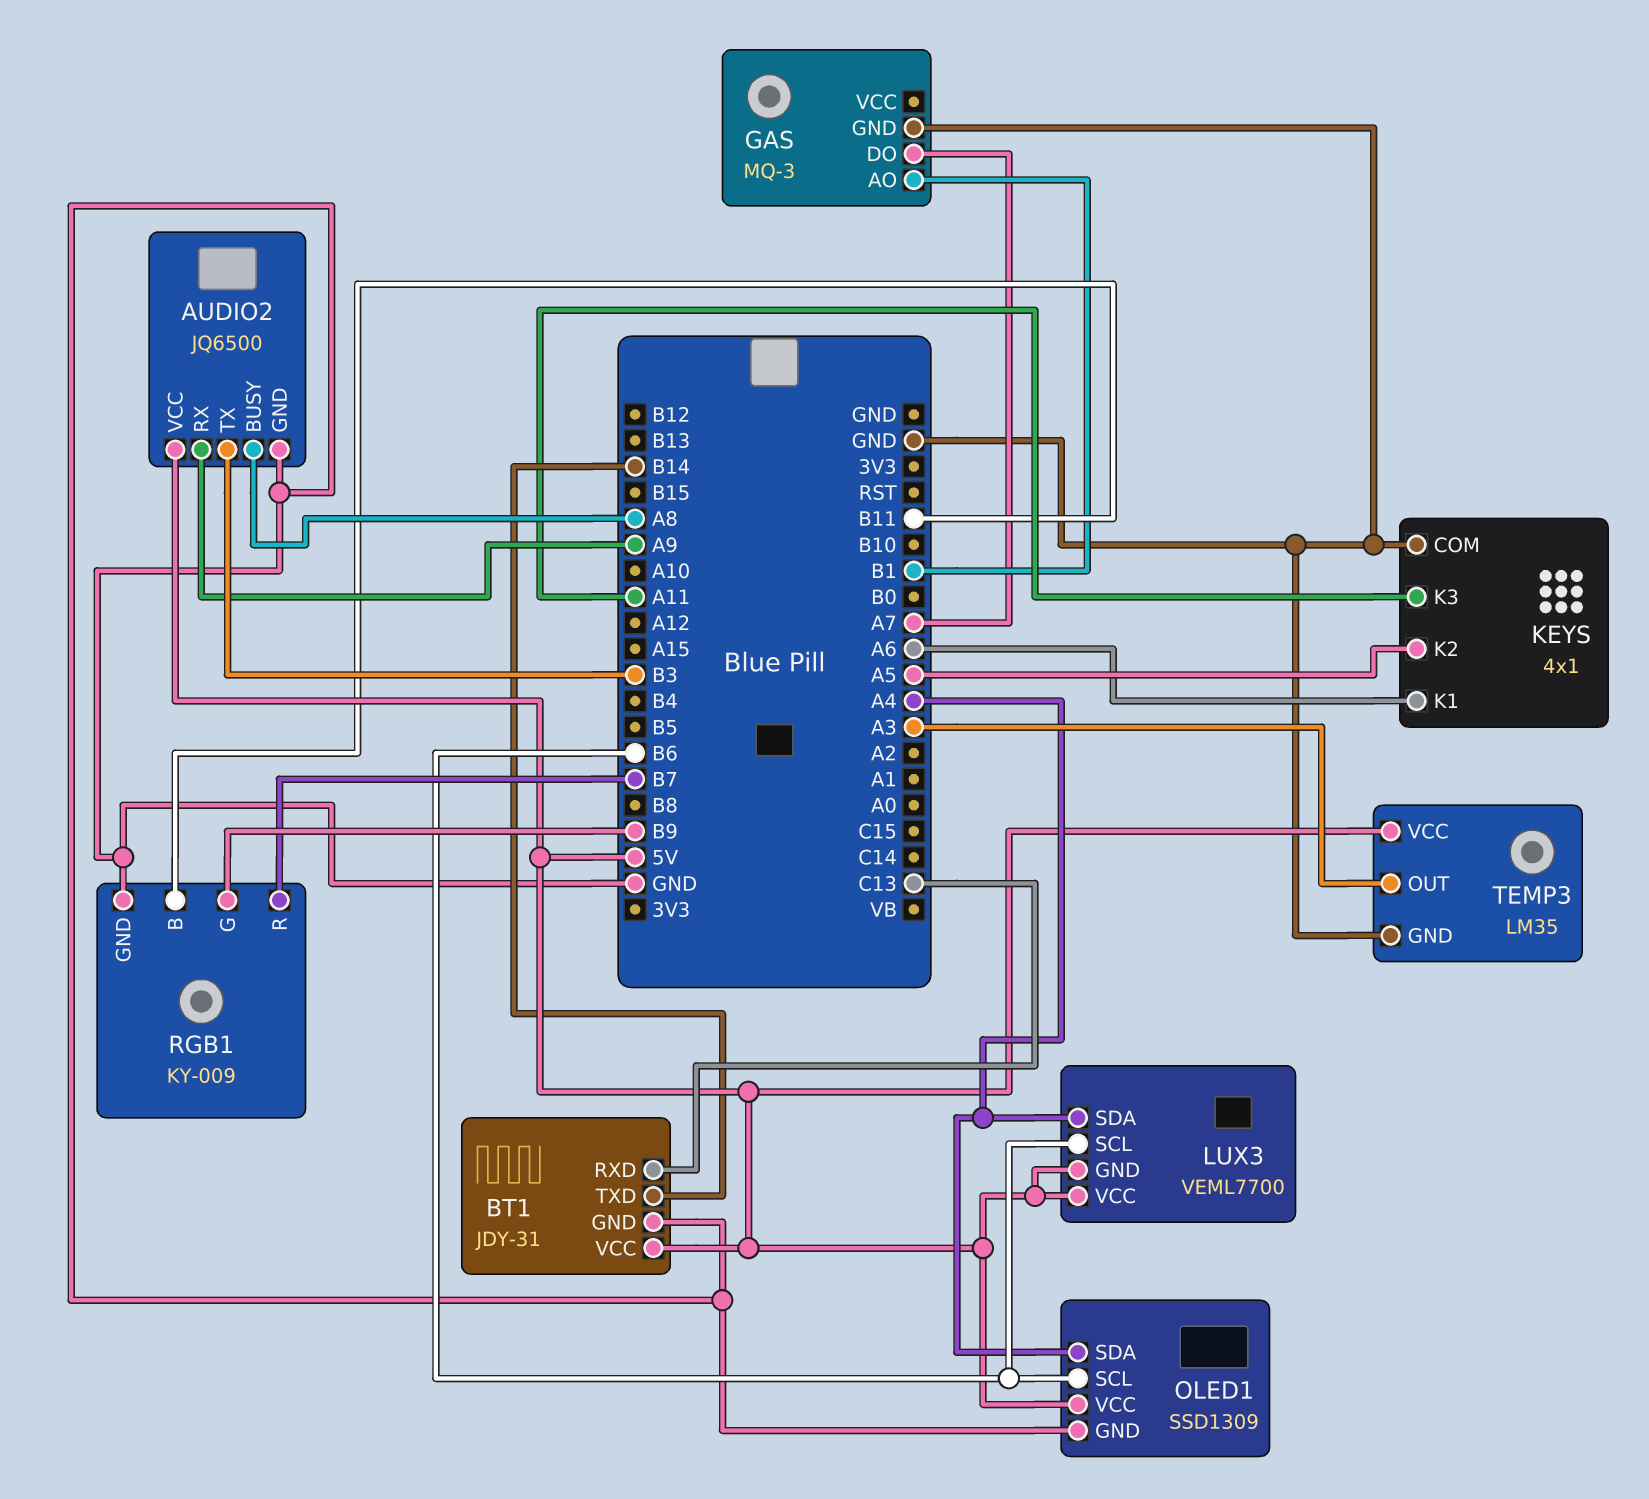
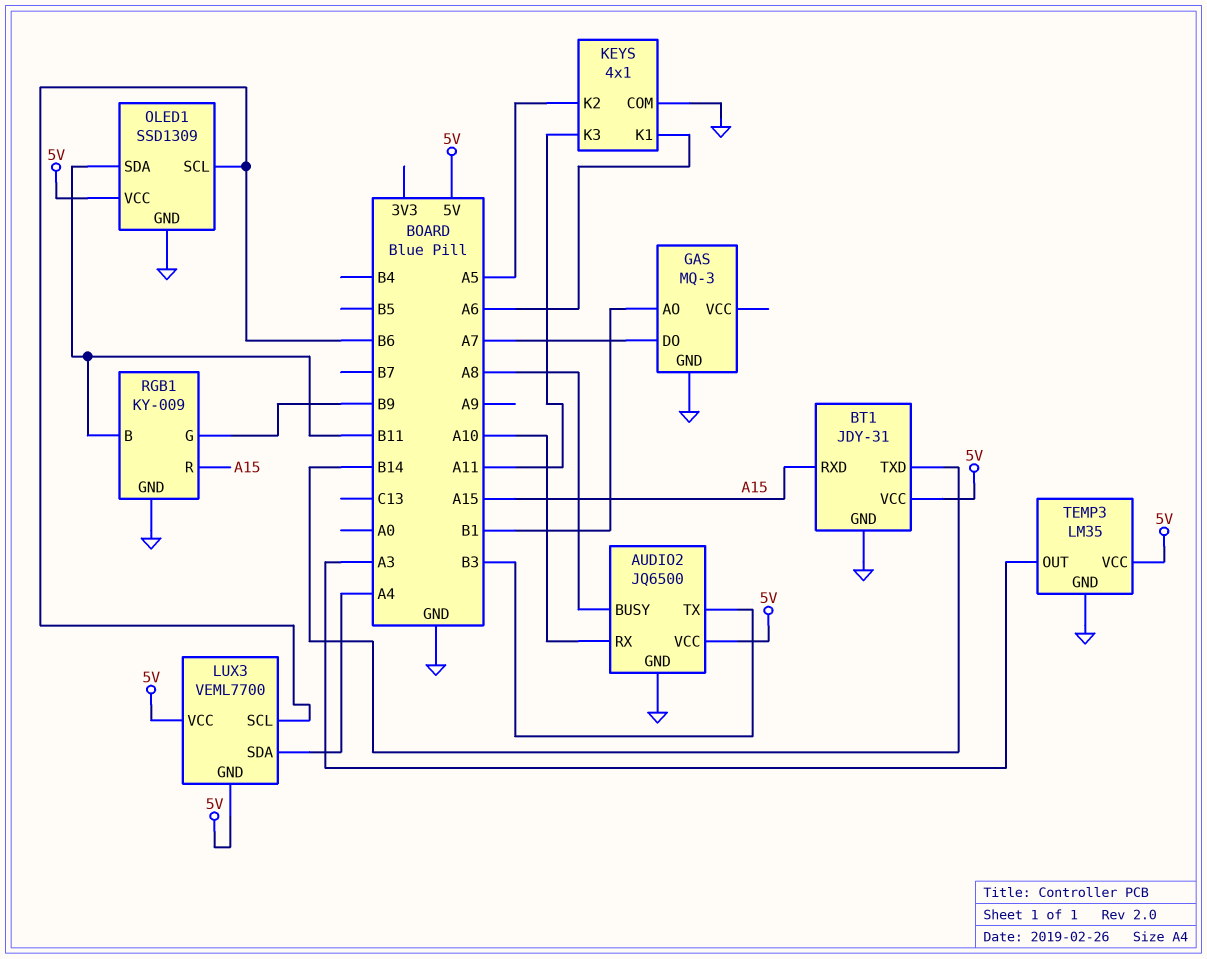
AUDIO2 pin RX: A9 -> A10
BT1 pin RXD: C13 -> A15
OLED1 pin SDA: A4 -> B11
RGB1 pin R: B7 -> A15

